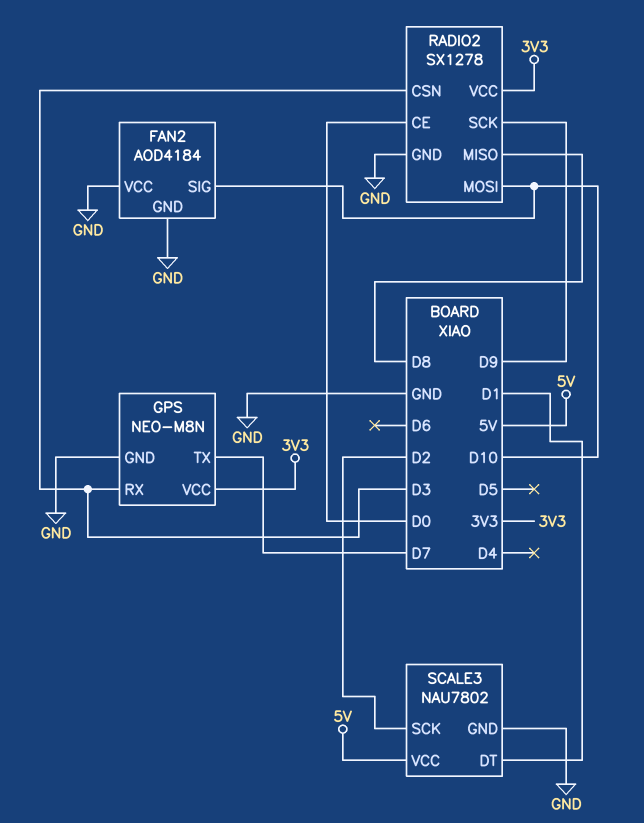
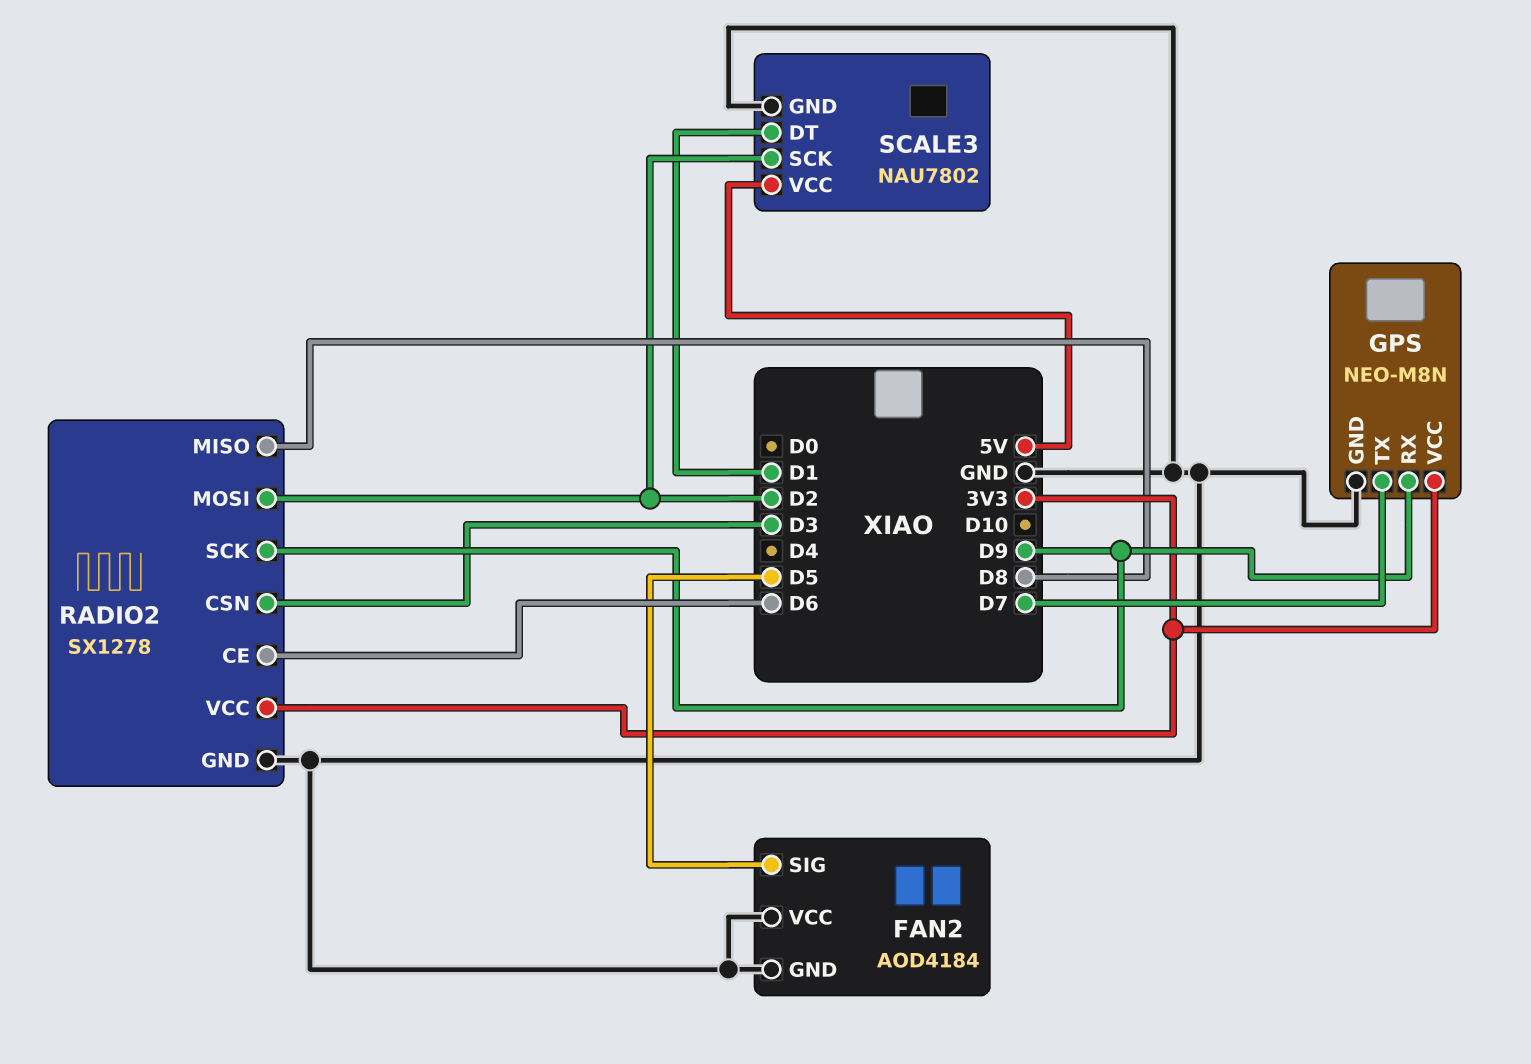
FAN2 pin SIG: D10 -> D5
GPS pin RX: D3 -> D9
RADIO2 pin CE: D0 -> D6
RADIO2 pin MOSI: D10 -> D2

